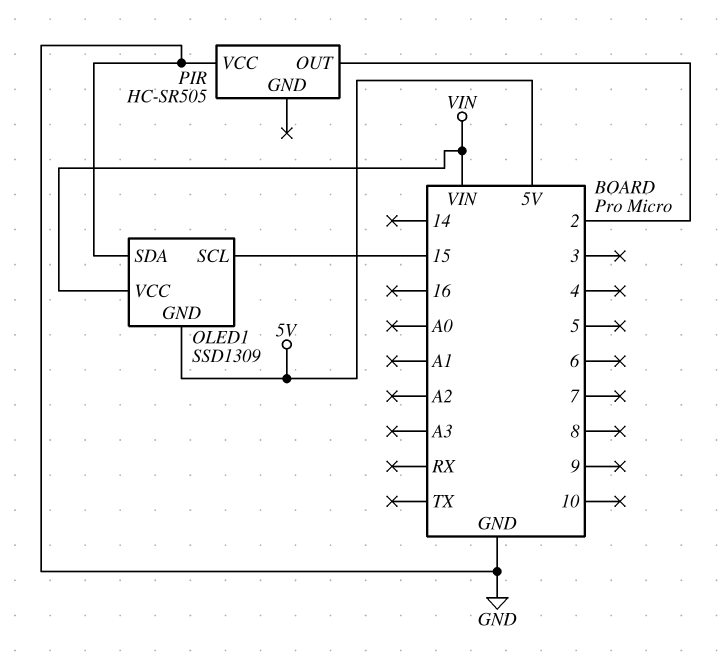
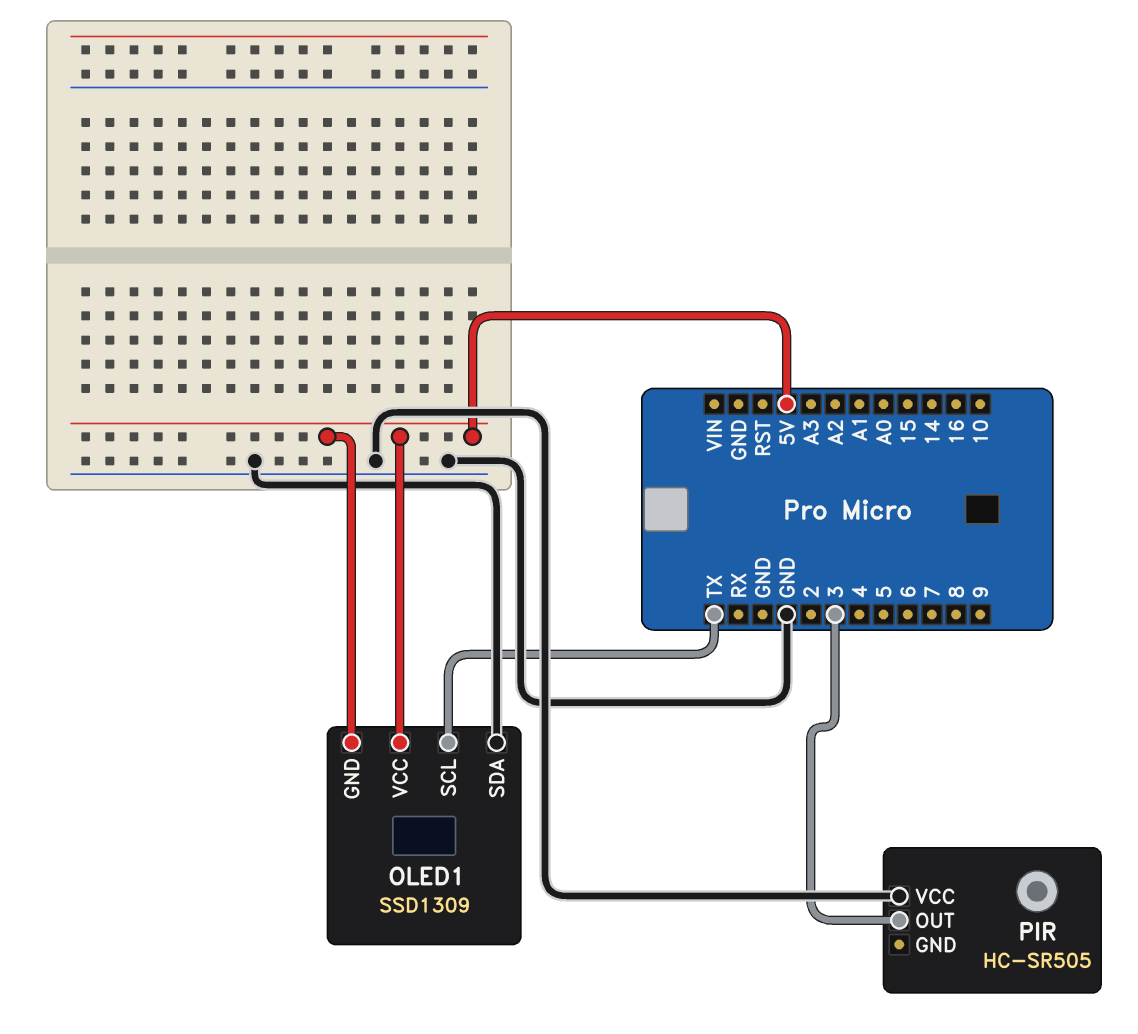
OLED1 pin SCL: 15 -> TX
OLED1 pin VCC: VIN -> 5V
PIR pin OUT: 2 -> 3

